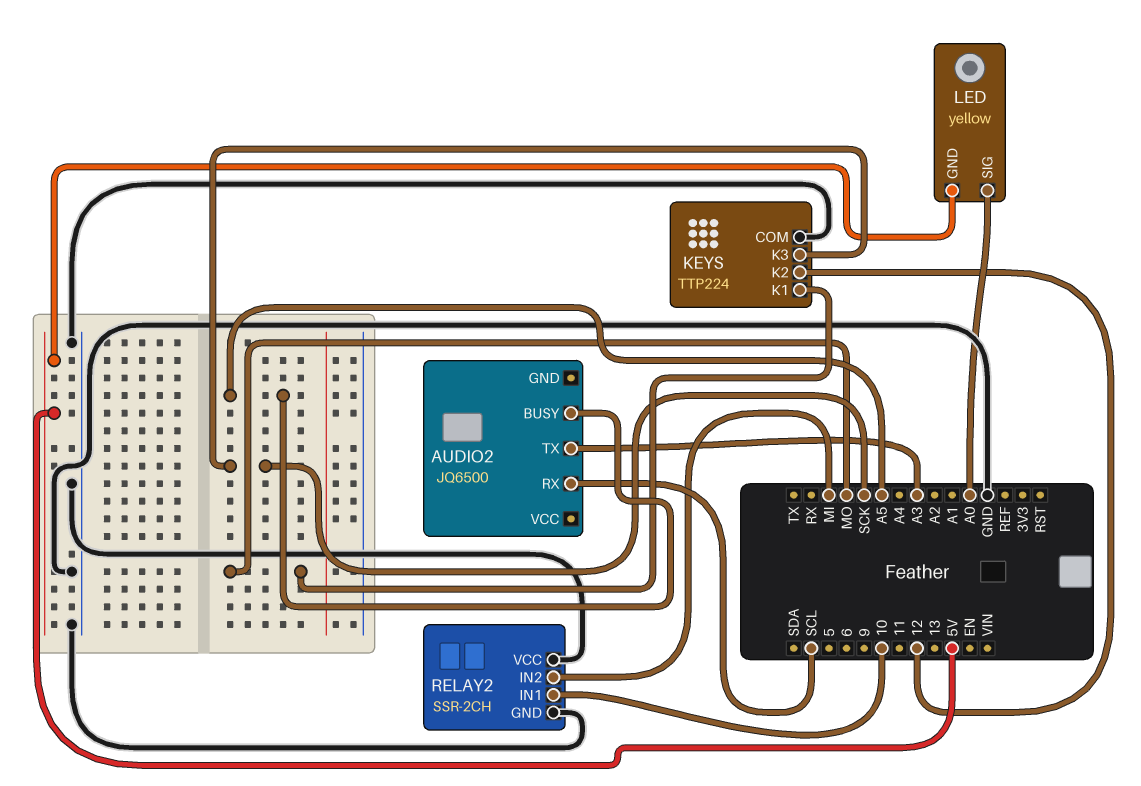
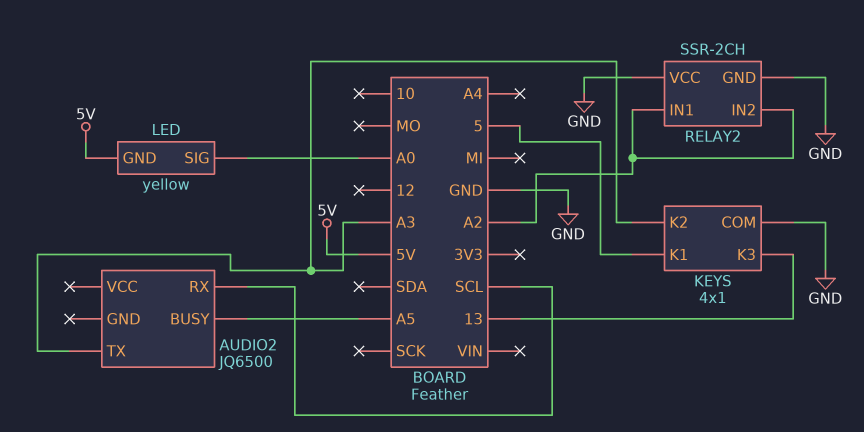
KEYS: TTP224 -> 4x1
KEYS pin K1: MO -> 5
KEYS pin K2: 12 -> A3
KEYS pin K3: SCK -> 13
RELAY2 pin IN1: 10 -> A2
RELAY2 pin IN2: MI -> A2

